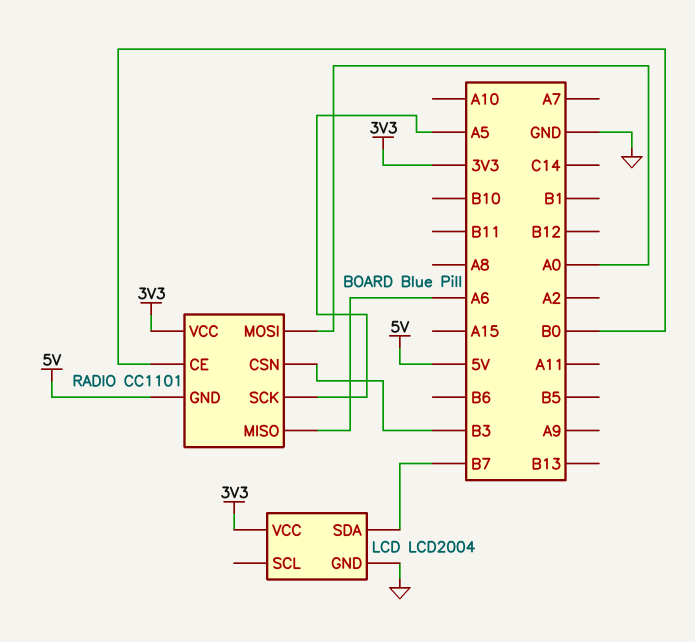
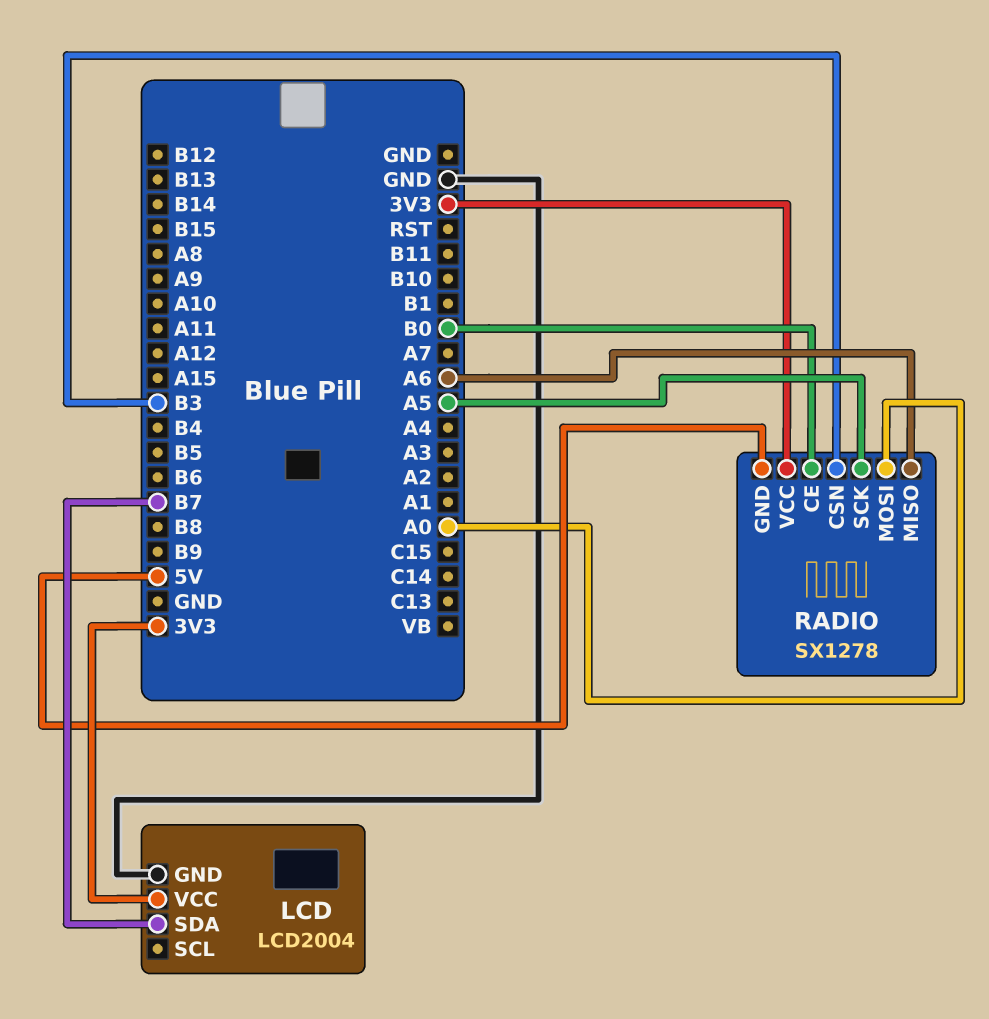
RADIO: CC1101 -> SX1278

